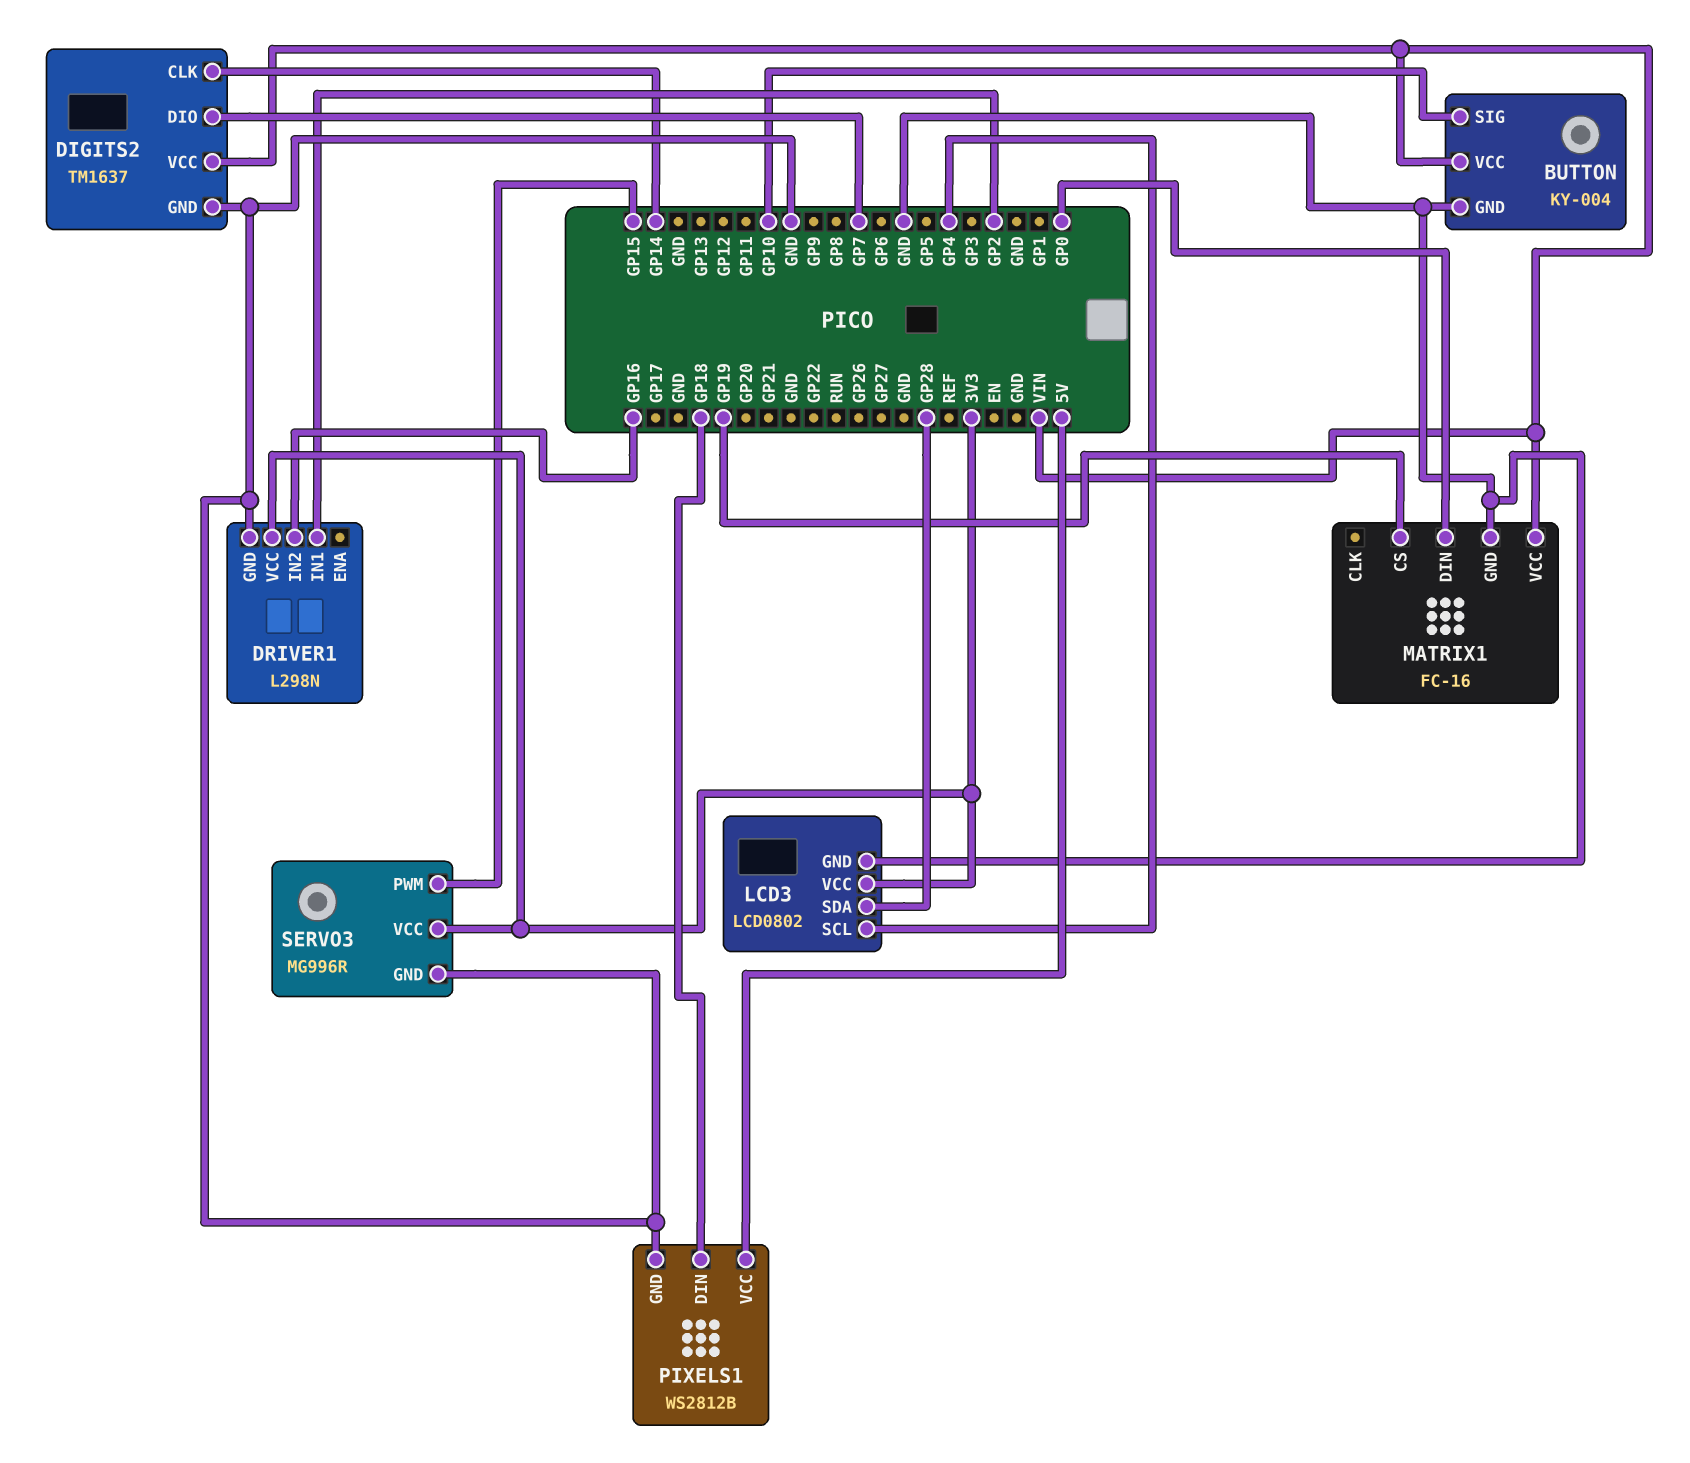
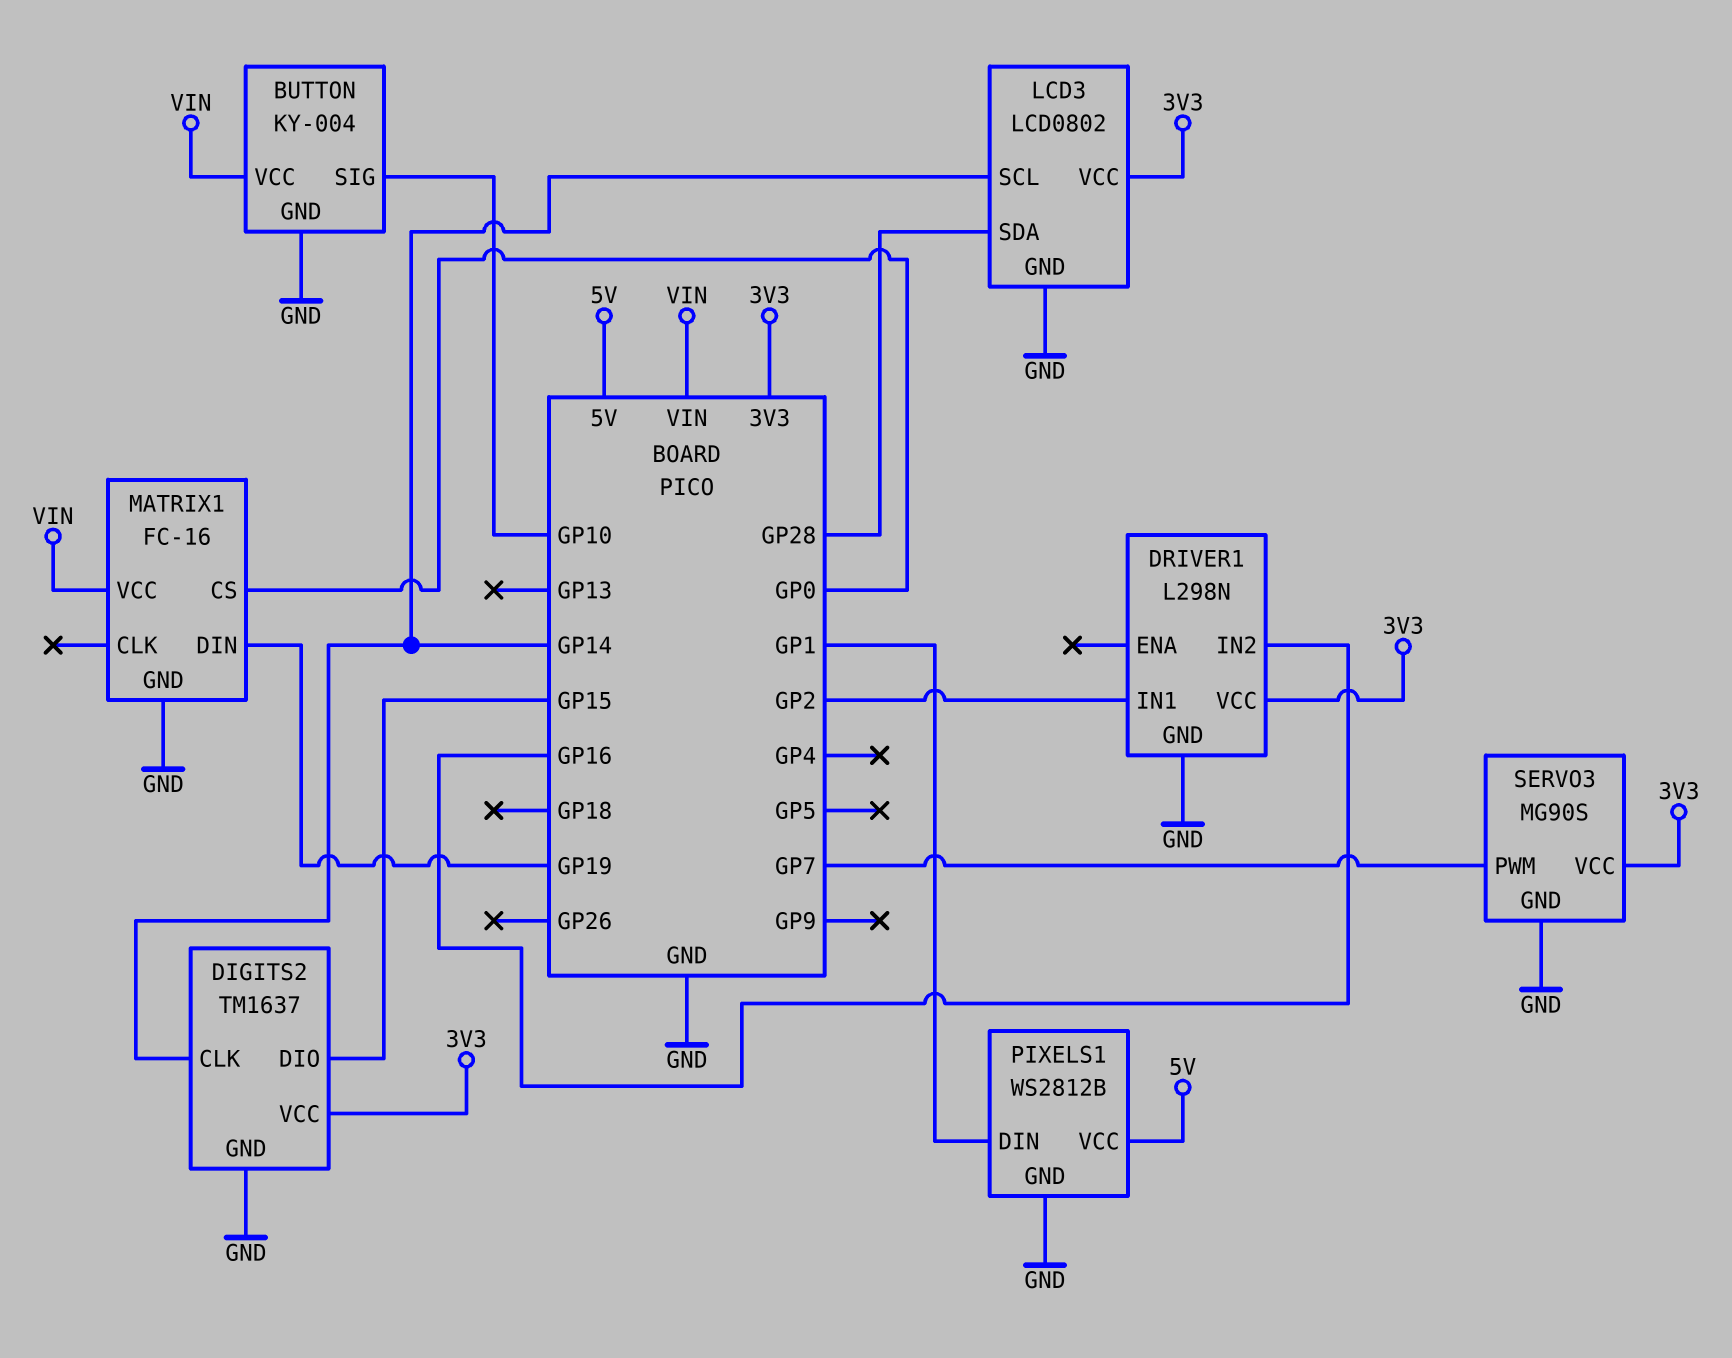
DIGITS2 pin DIO: GP7 -> GP15
DIGITS2 pin VCC: VIN -> 3V3
LCD3 pin SCL: GP4 -> GP14
MATRIX1 pin CS: GP19 -> GP0
MATRIX1 pin DIN: GP0 -> GP19
PIXELS1 pin DIN: GP18 -> GP1
SERVO3: MG996R -> MG90S
SERVO3 pin PWM: GP15 -> GP7

